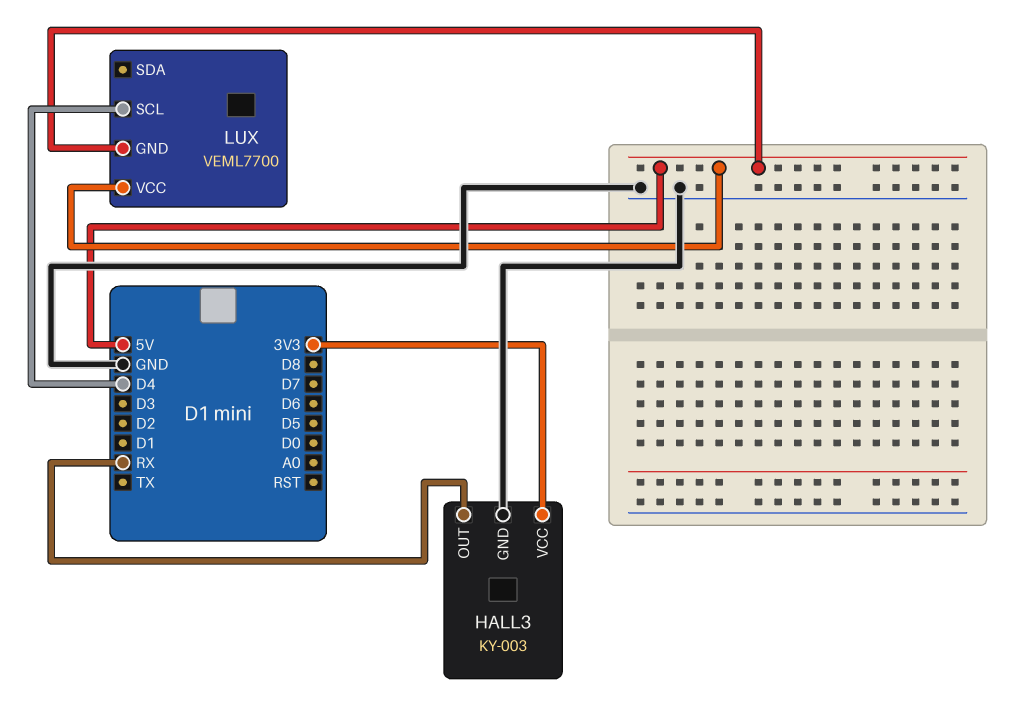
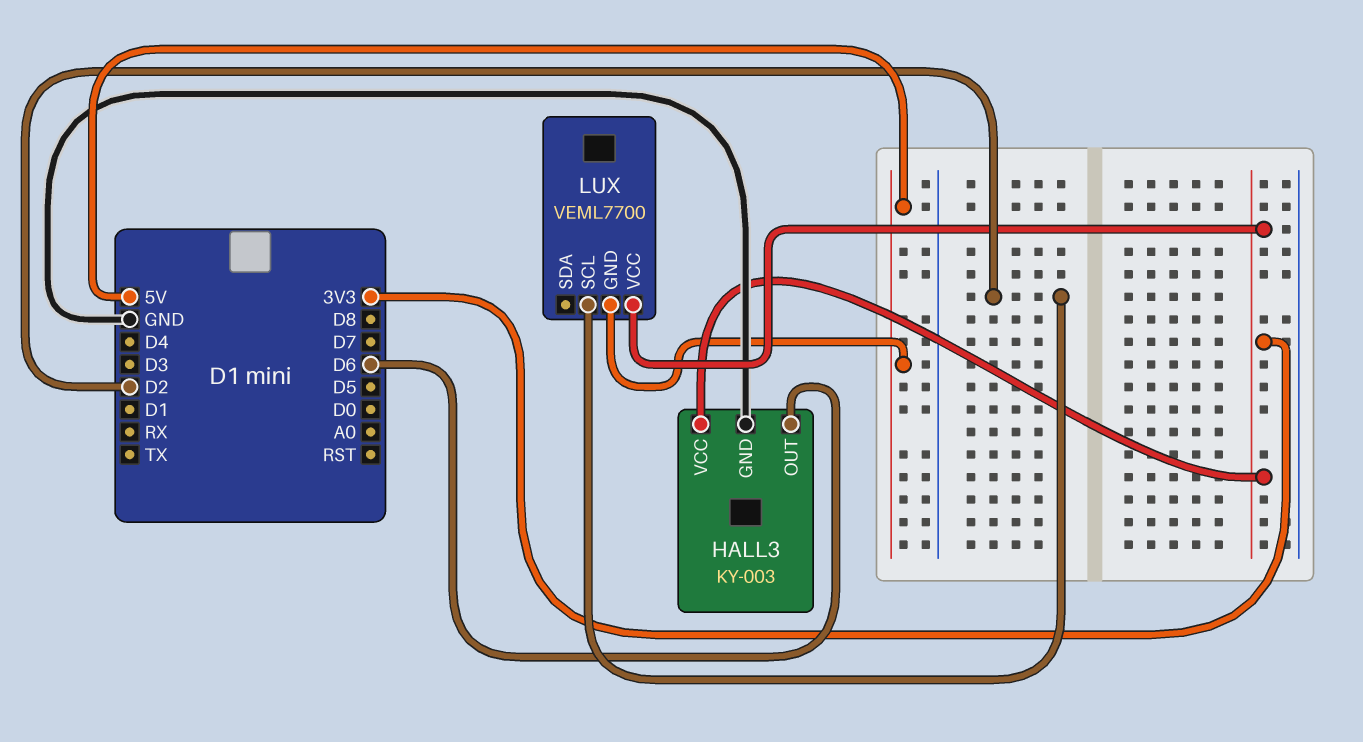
HALL3 pin OUT: RX -> D6
LUX pin SCL: D4 -> D2
LUX pin VCC: 5V -> 3V3

